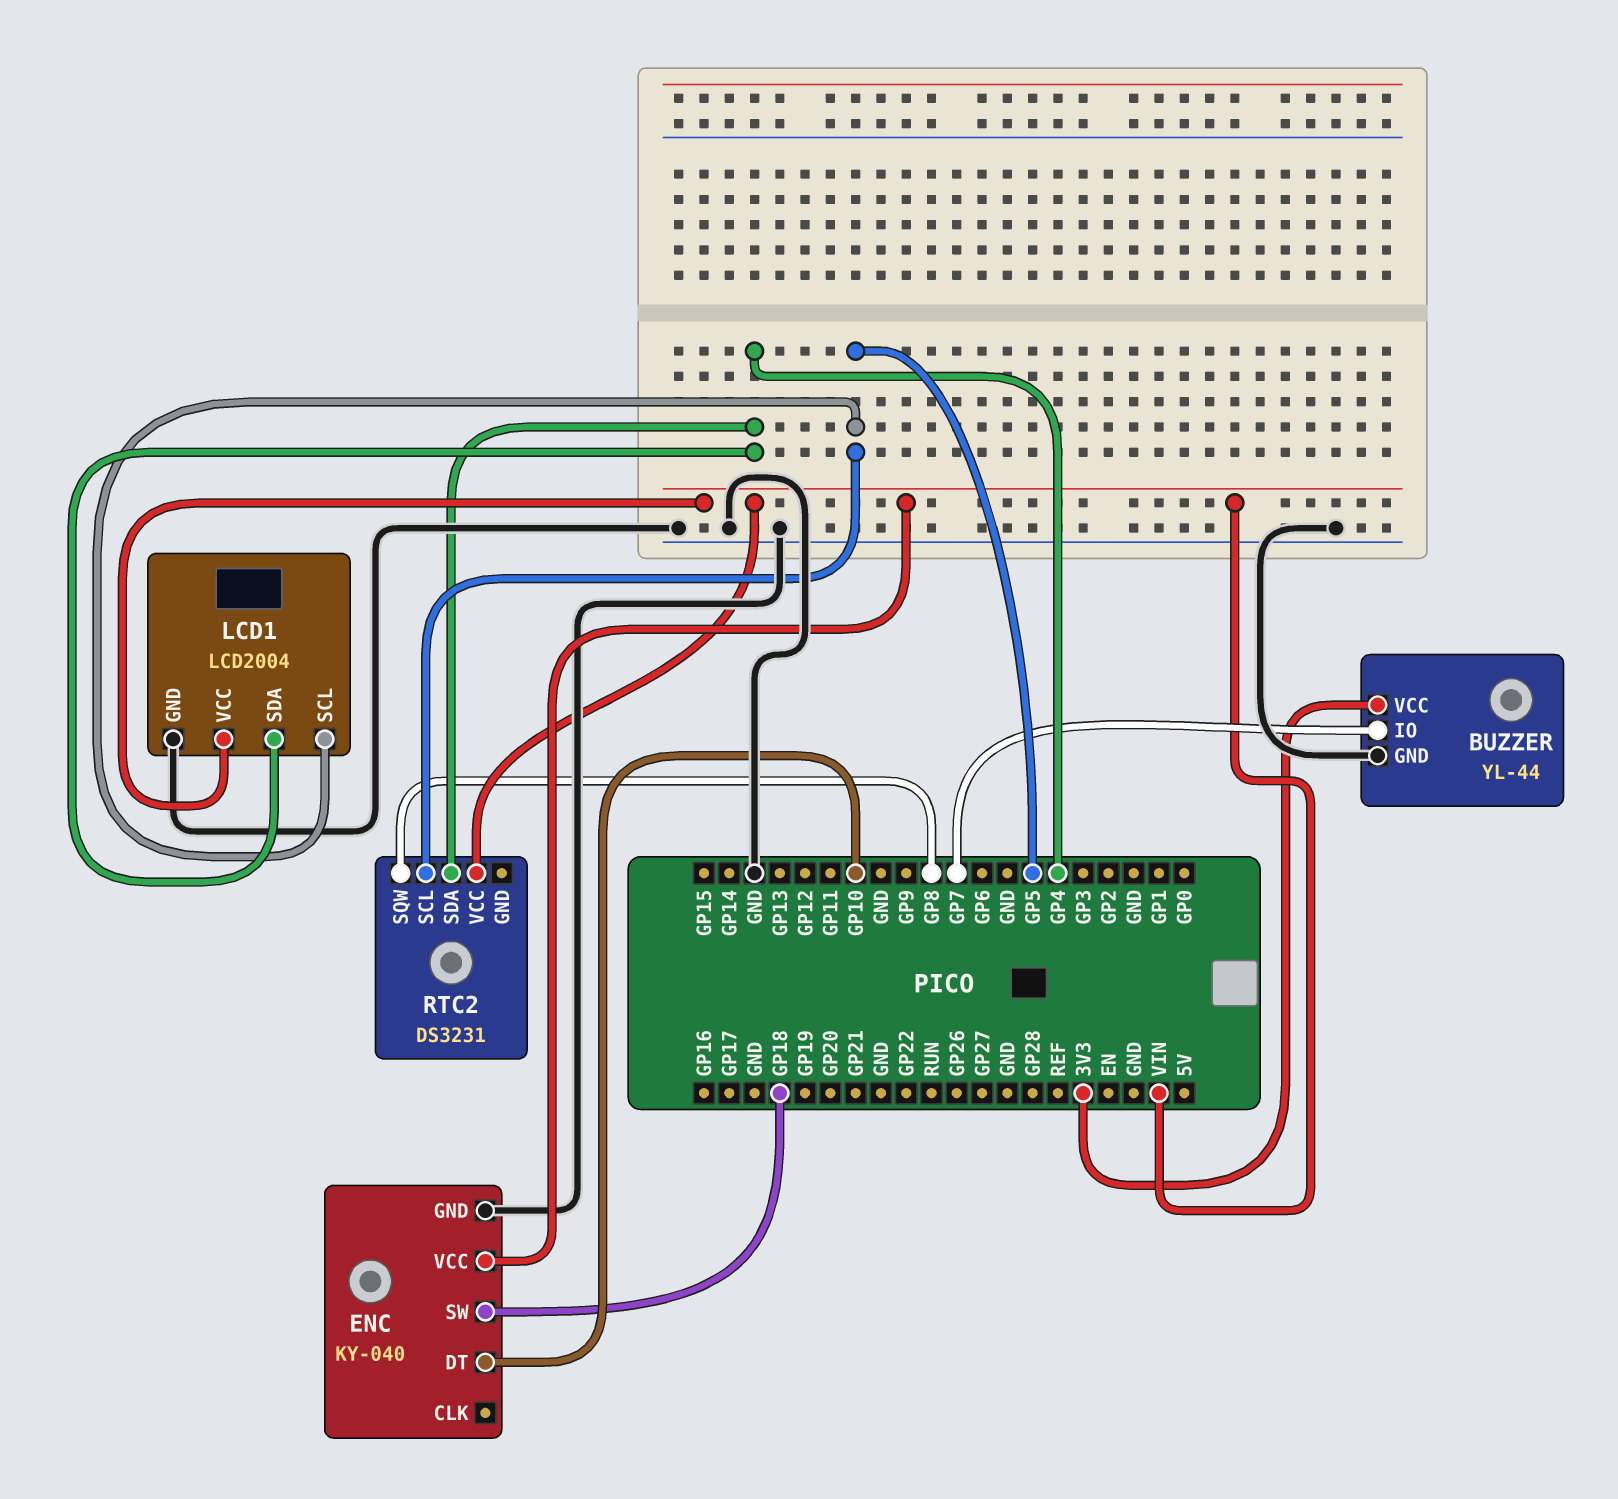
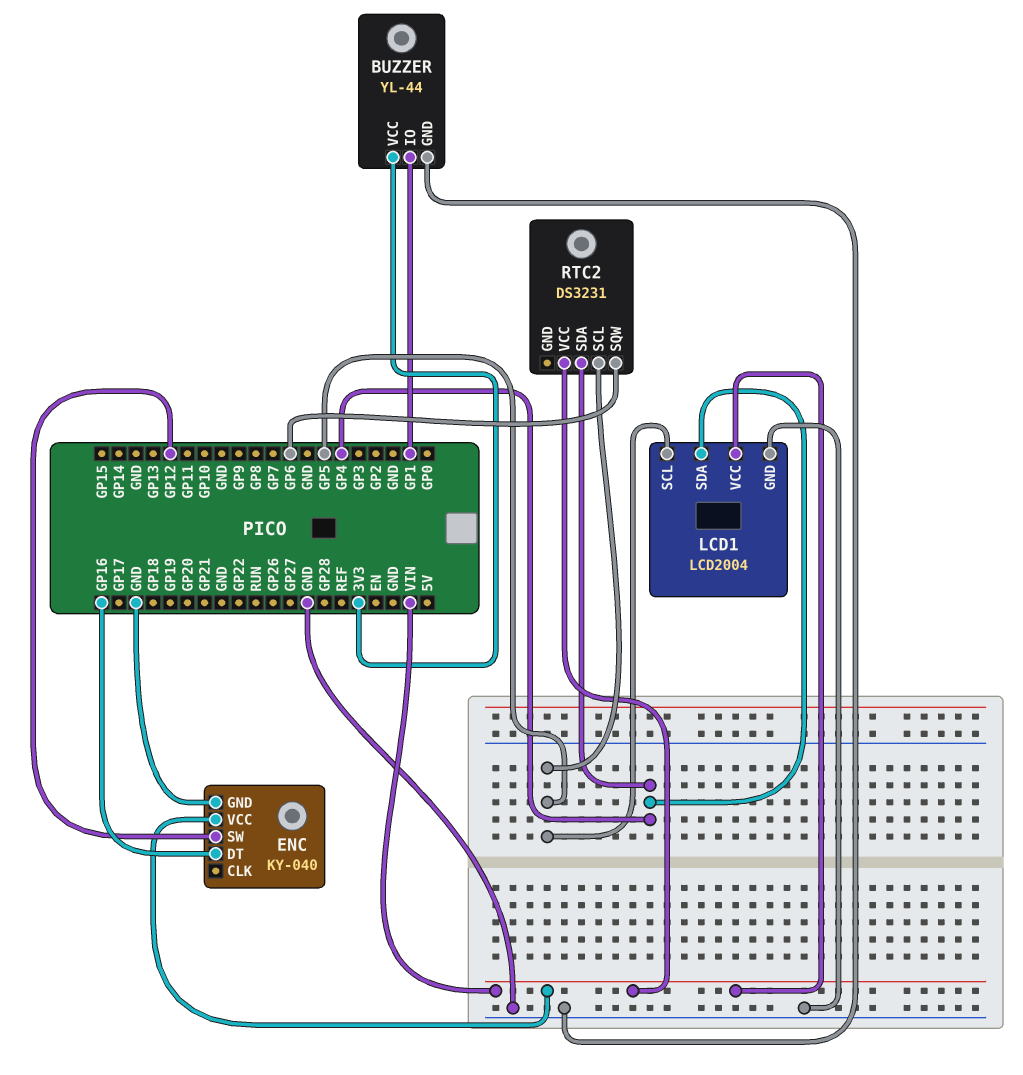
BUZZER pin IO: GP7 -> GP1
ENC pin DT: GP10 -> GP16
ENC pin SW: GP18 -> GP12
RTC2 pin SQW: GP8 -> GP6

